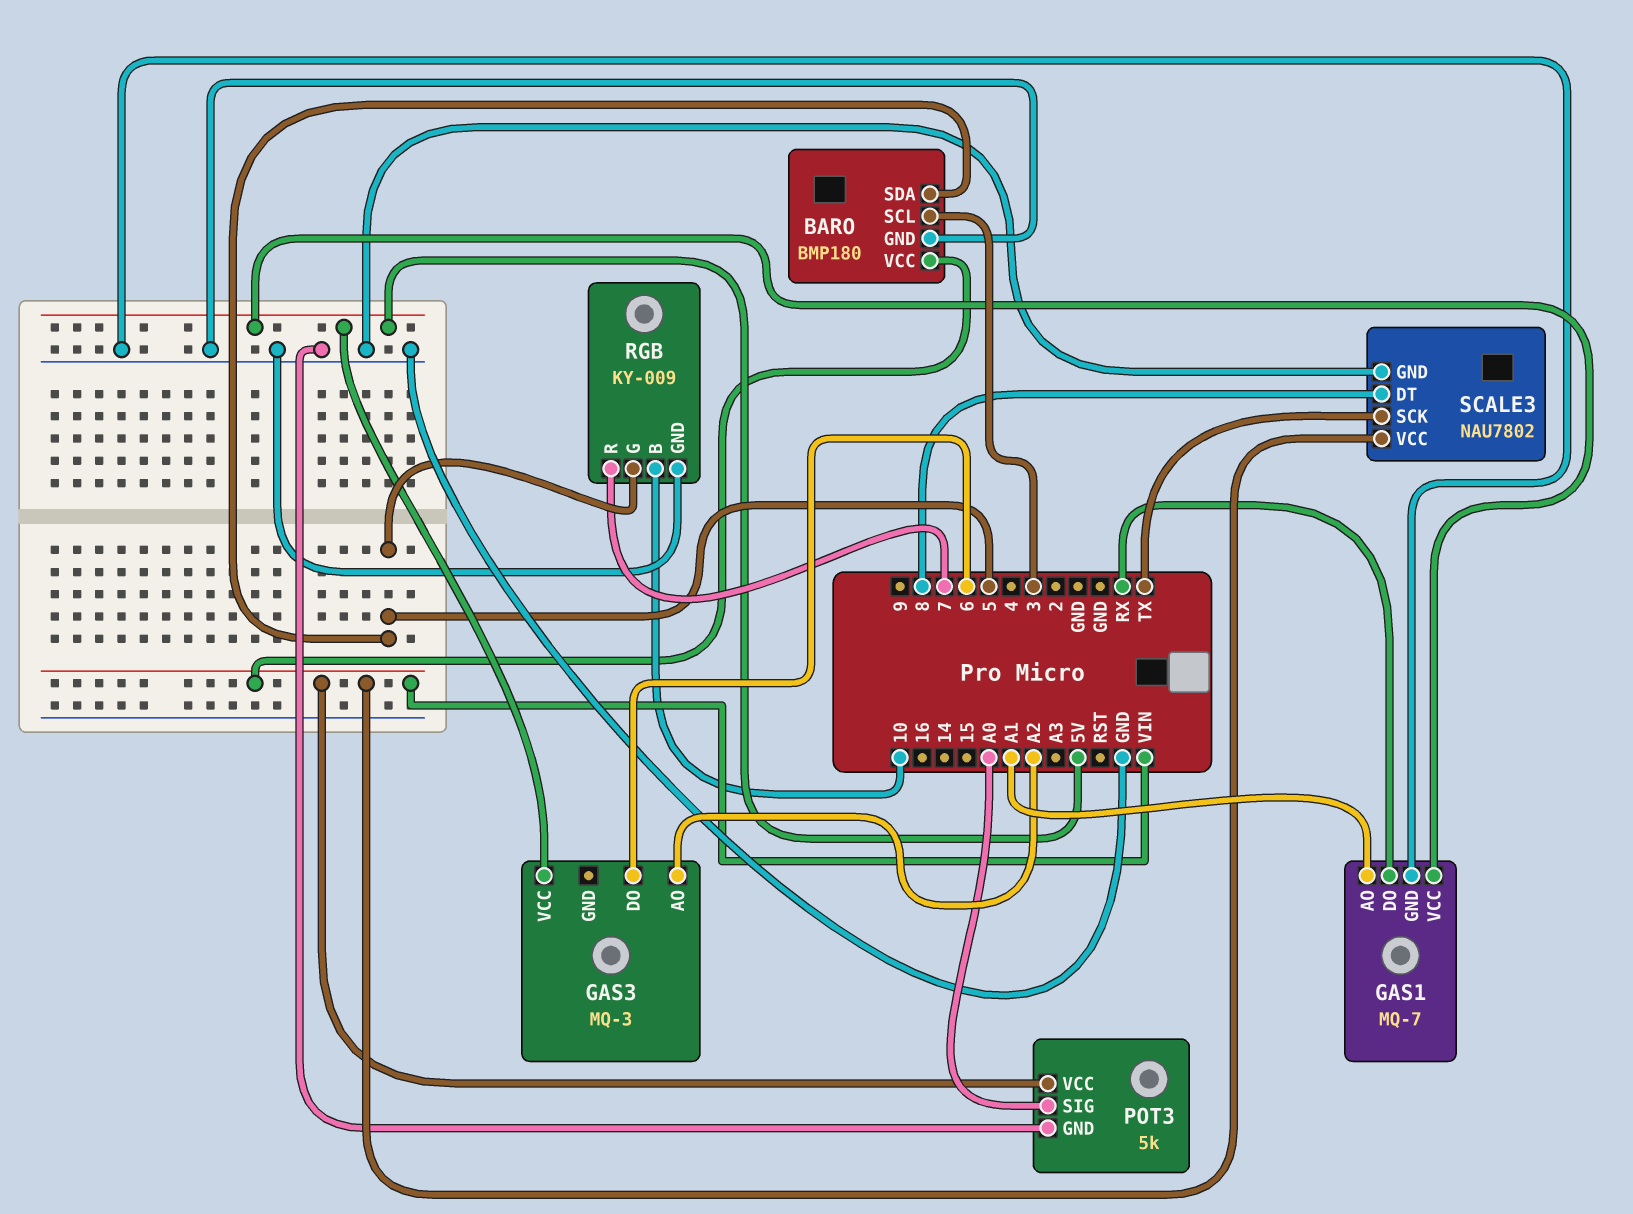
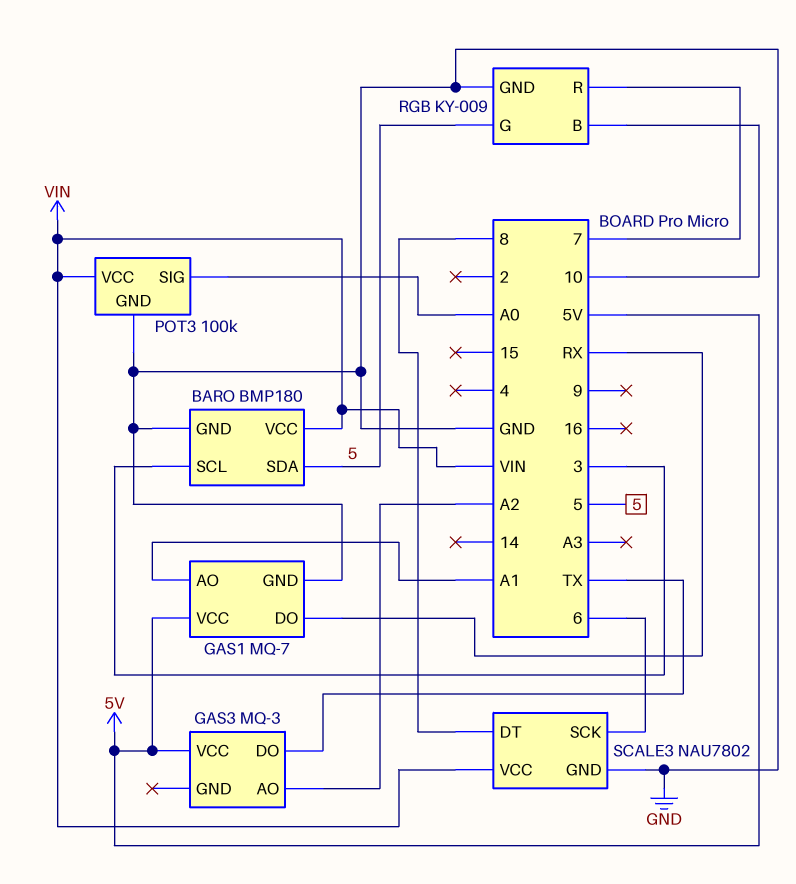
GAS3 pin DO: 6 -> TX
POT3: 5k -> 100k
SCALE3 pin SCK: TX -> 6

